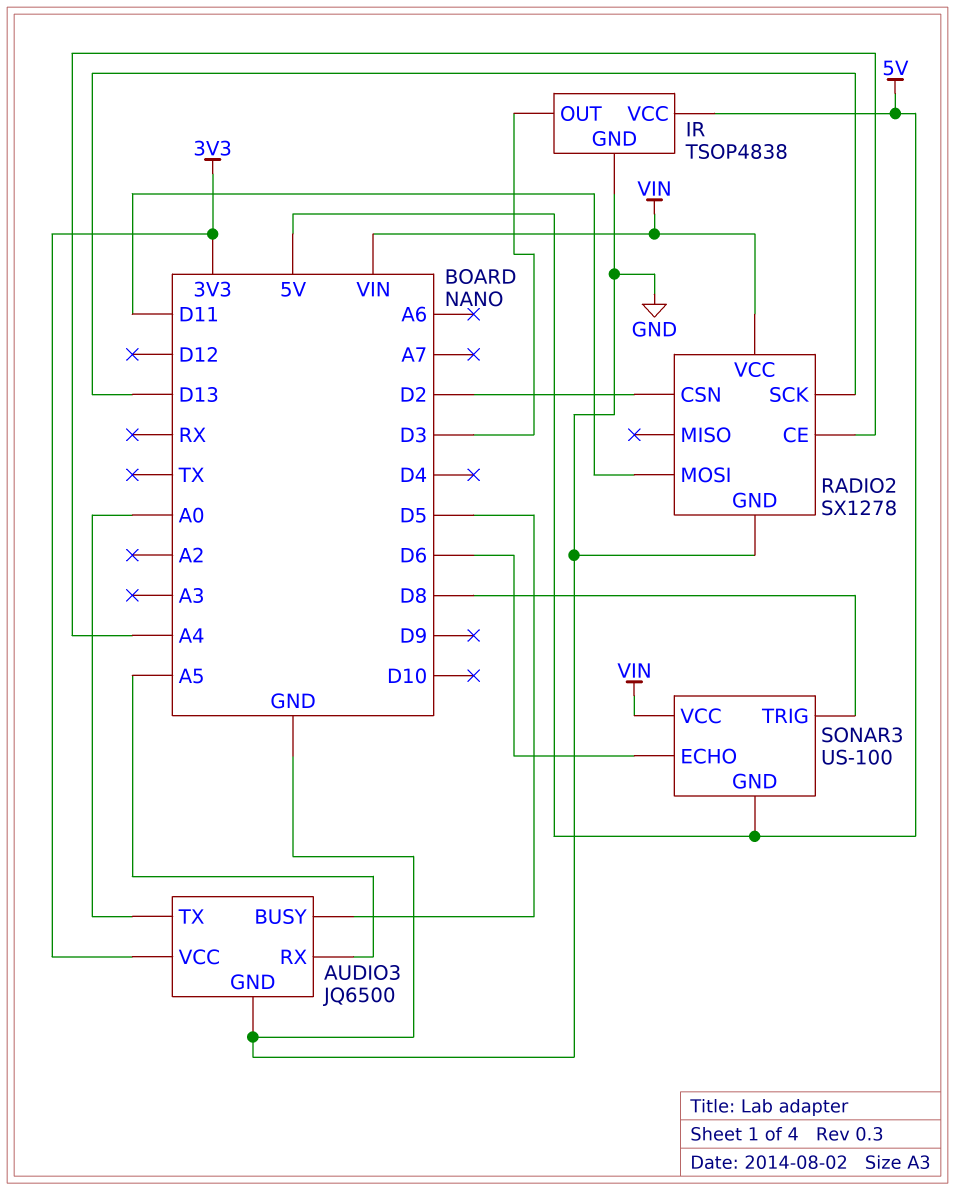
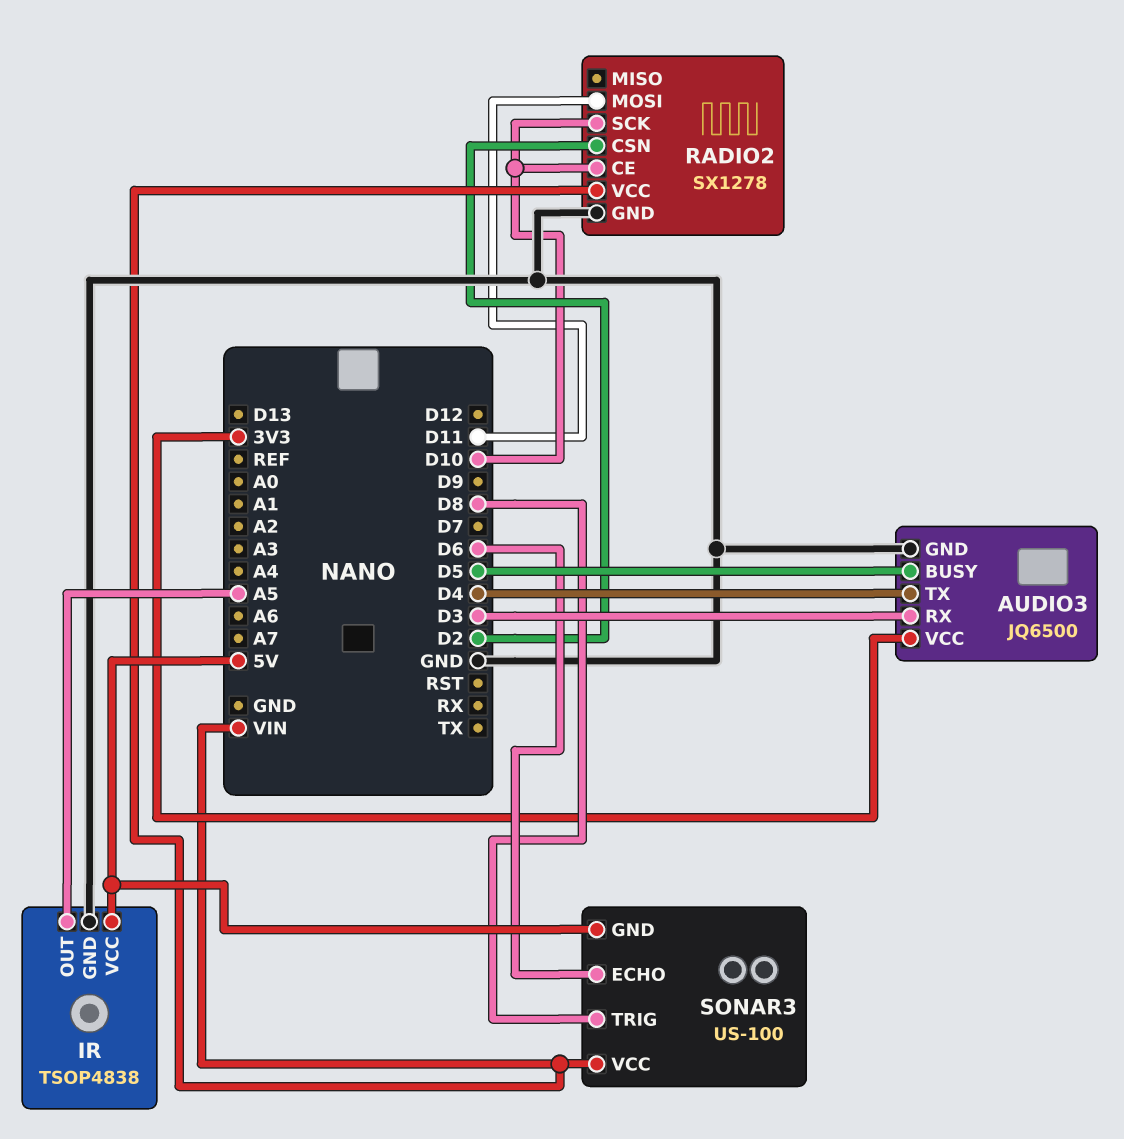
AUDIO3 pin RX: A5 -> D3
AUDIO3 pin TX: A0 -> D4
IR pin OUT: D3 -> A5
RADIO2 pin CE: A4 -> D10
RADIO2 pin SCK: D13 -> D10

